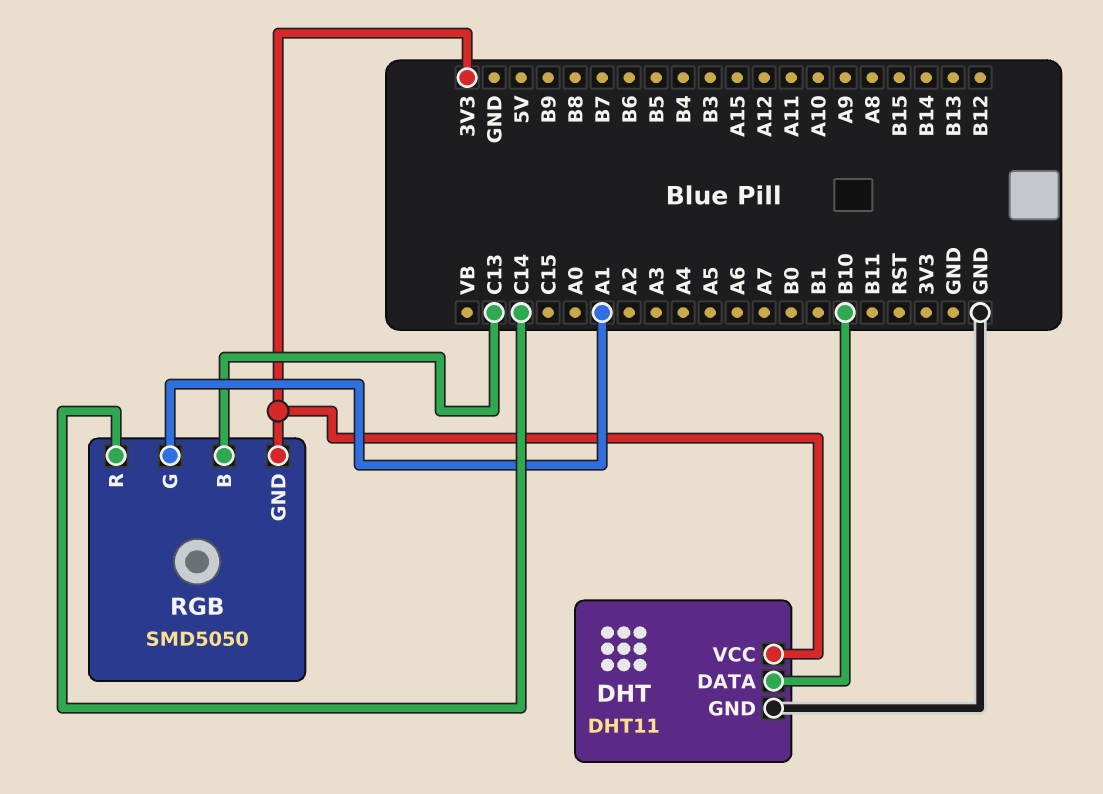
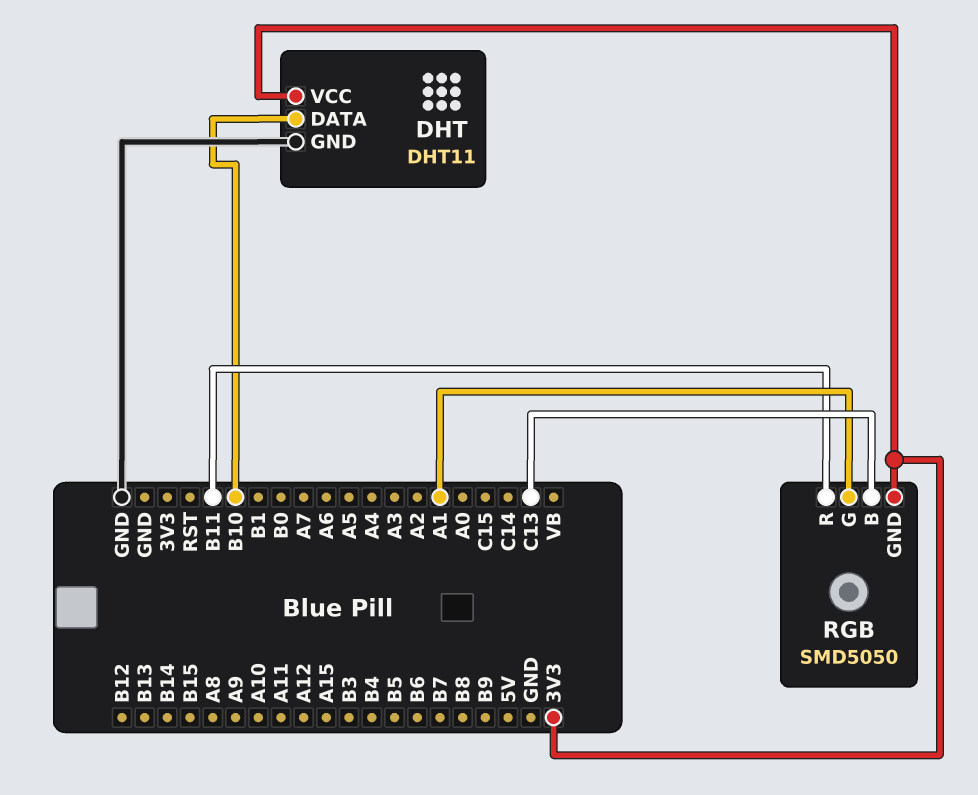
RGB pin R: C14 -> B11

